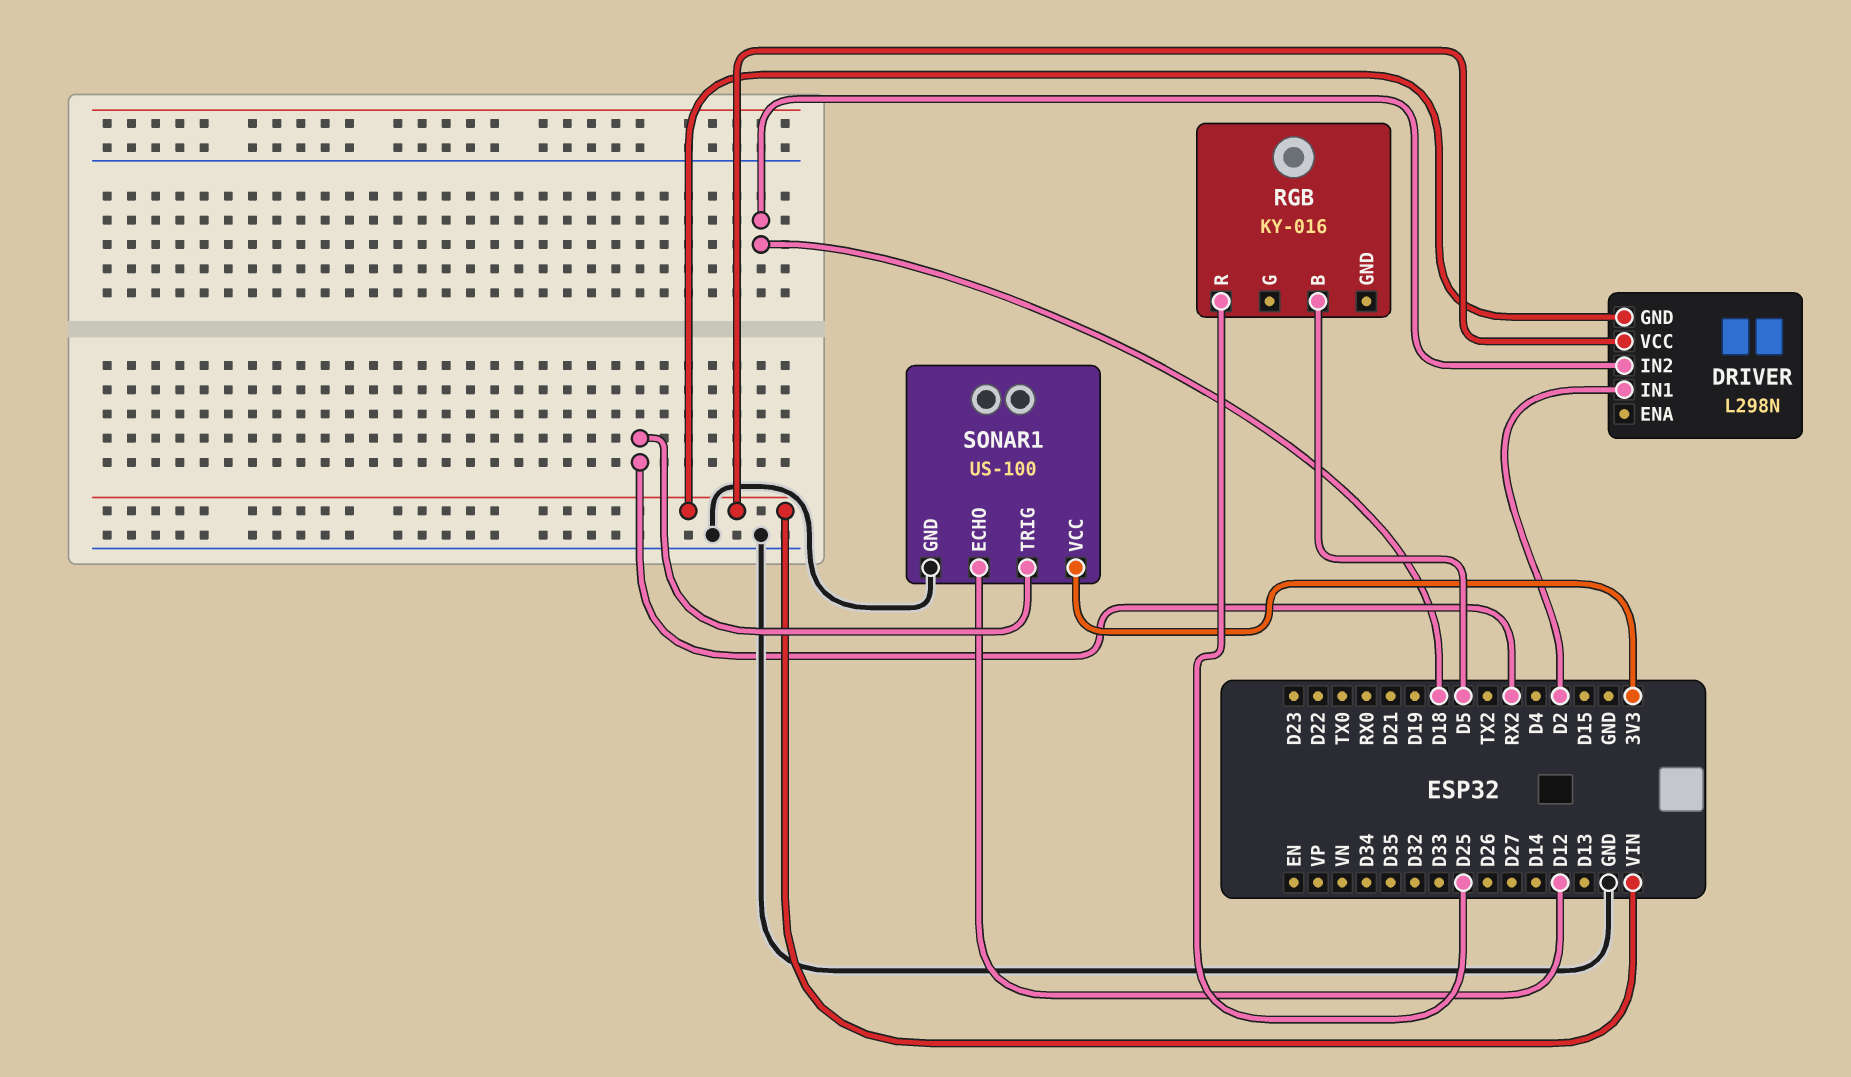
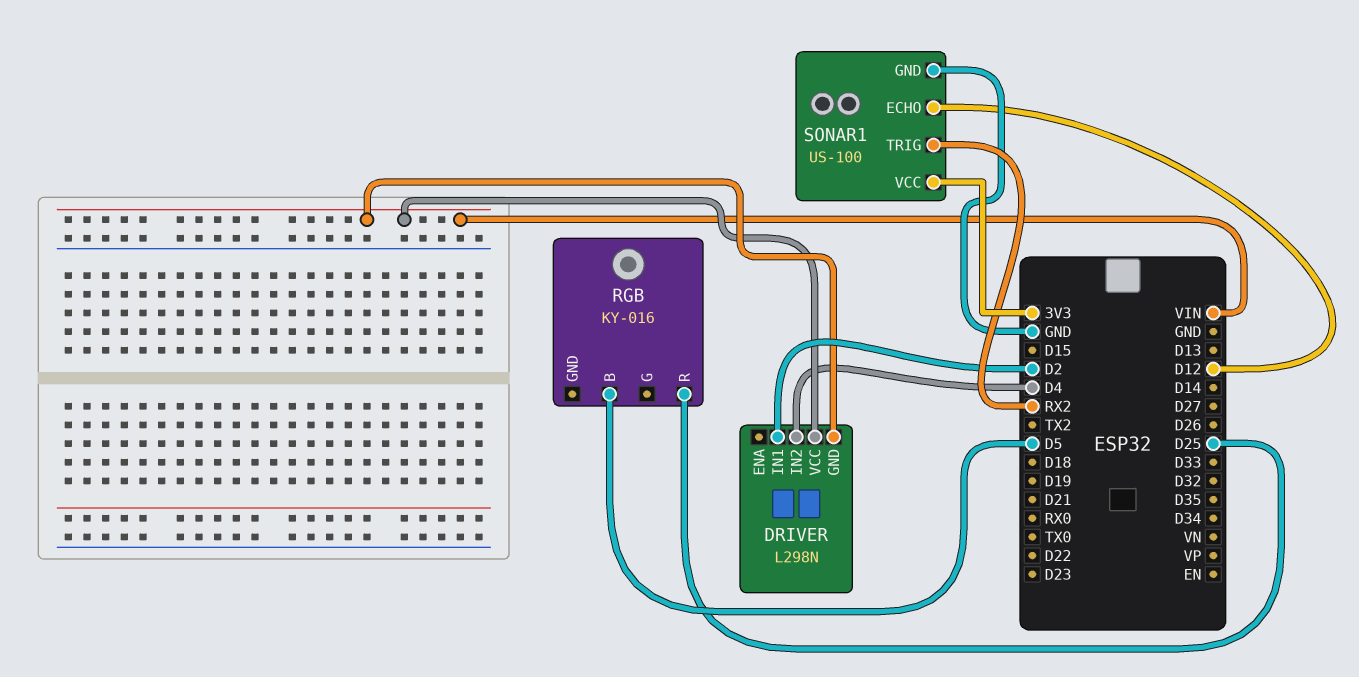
DRIVER pin IN2: D18 -> D4

